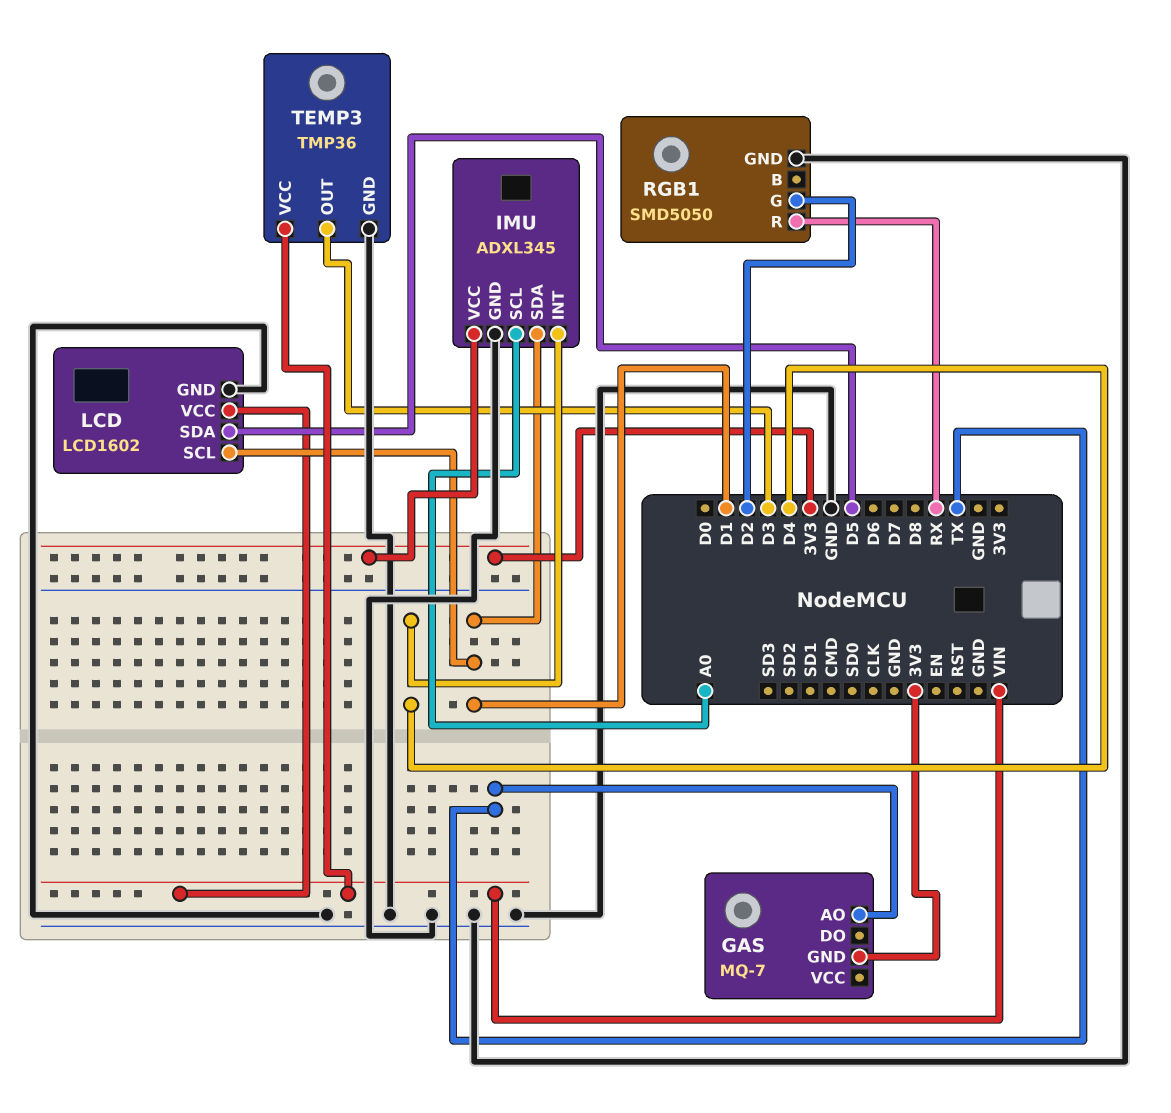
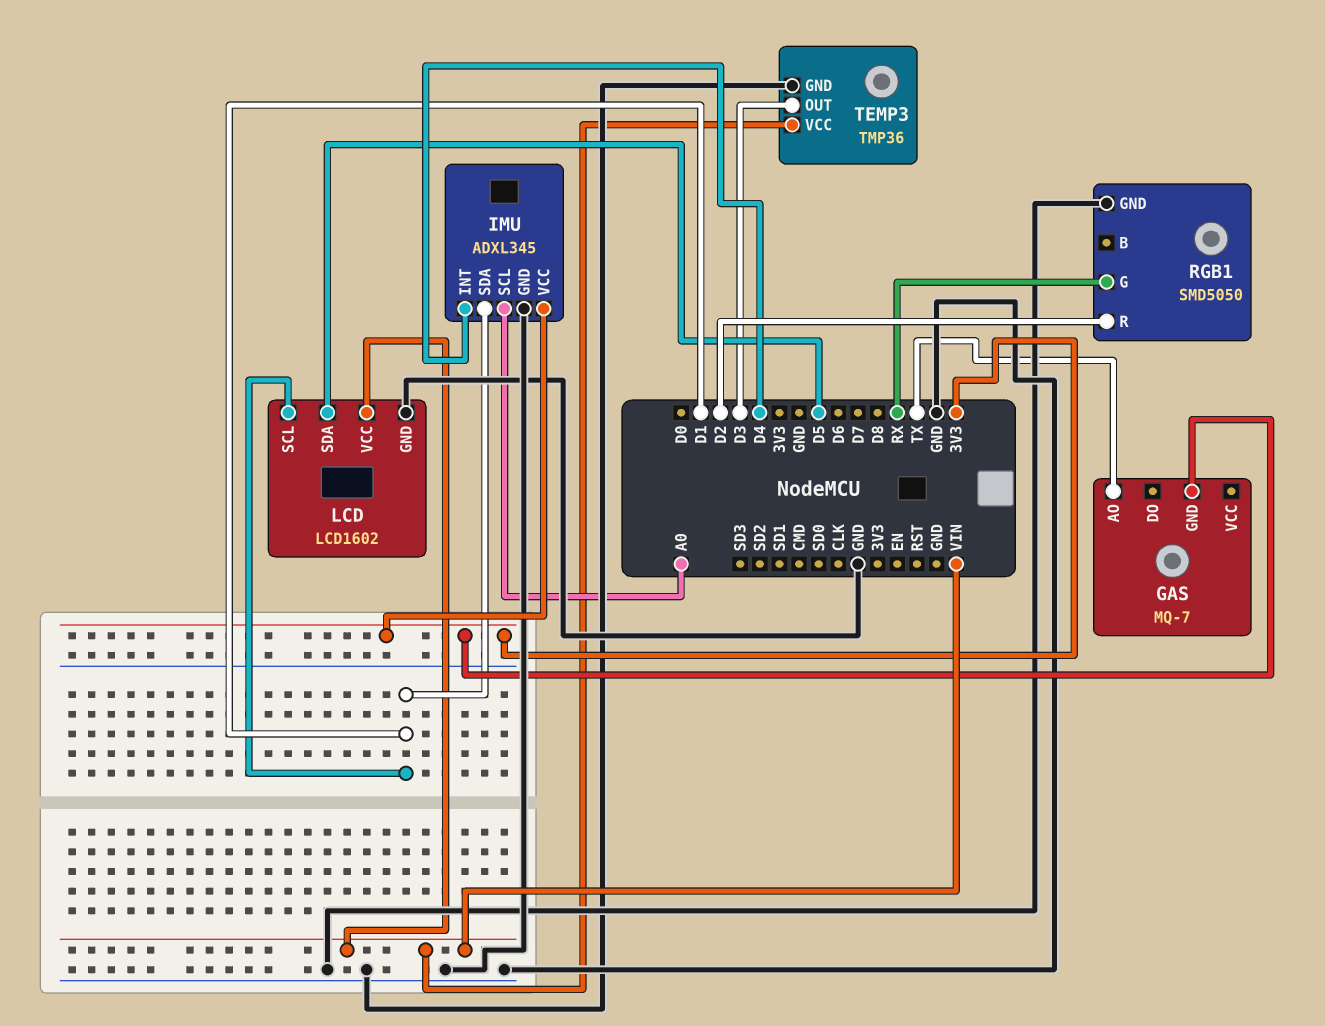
RGB1 pin G: D2 -> RX
RGB1 pin R: RX -> D2

